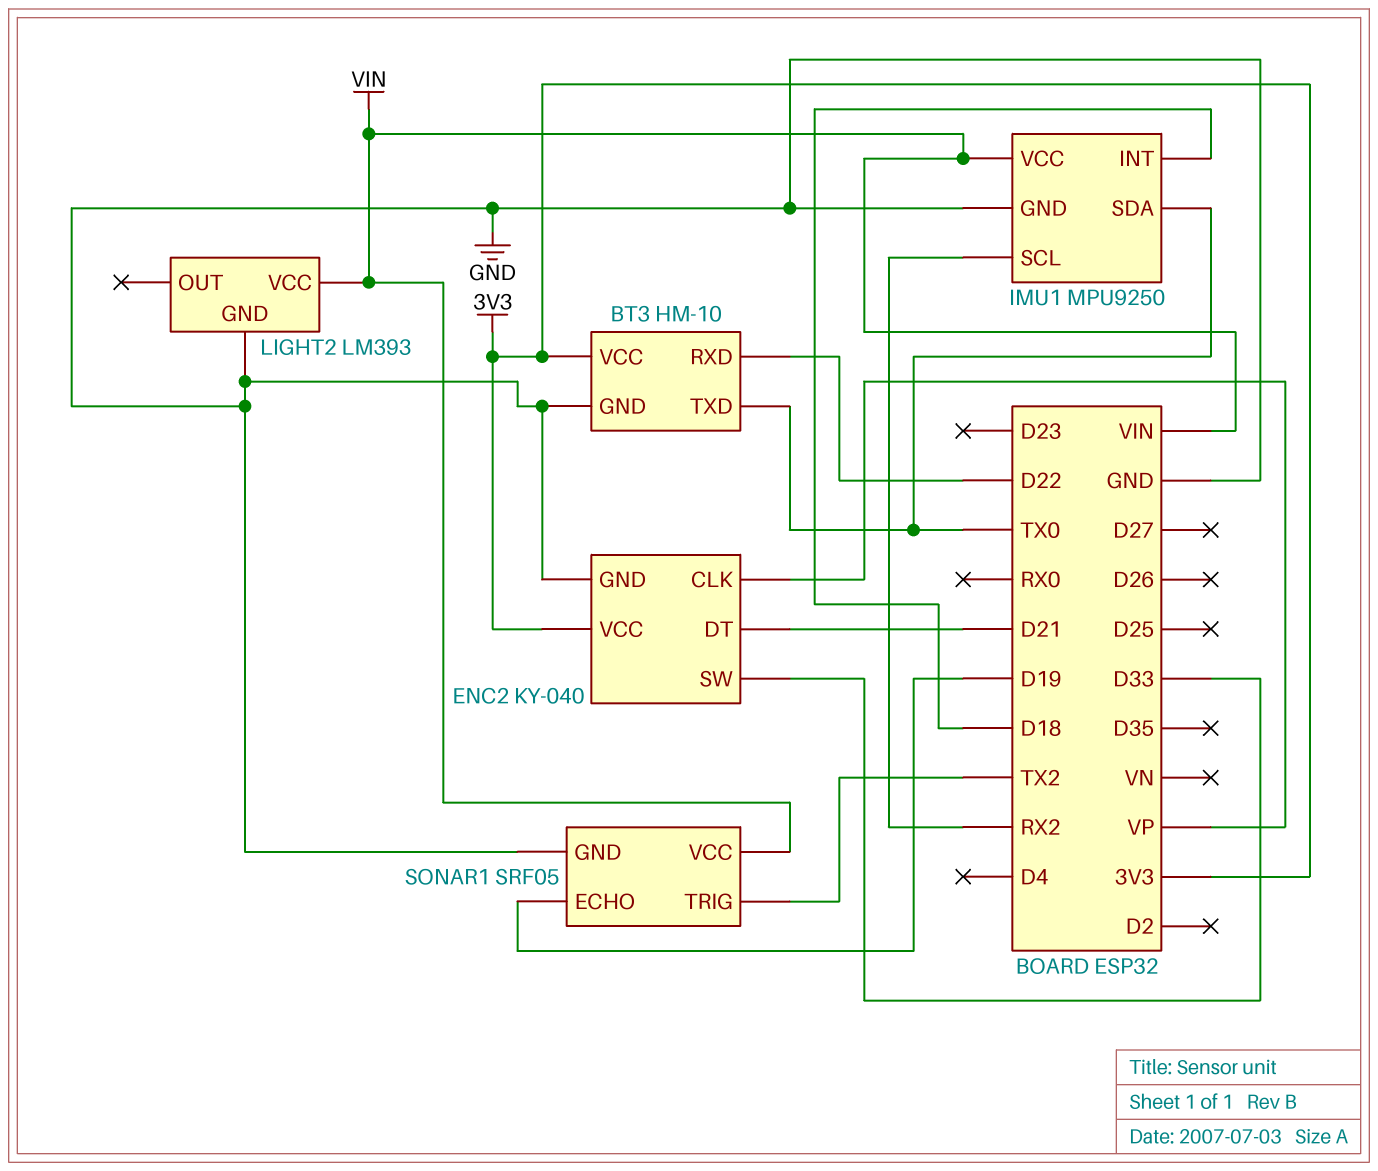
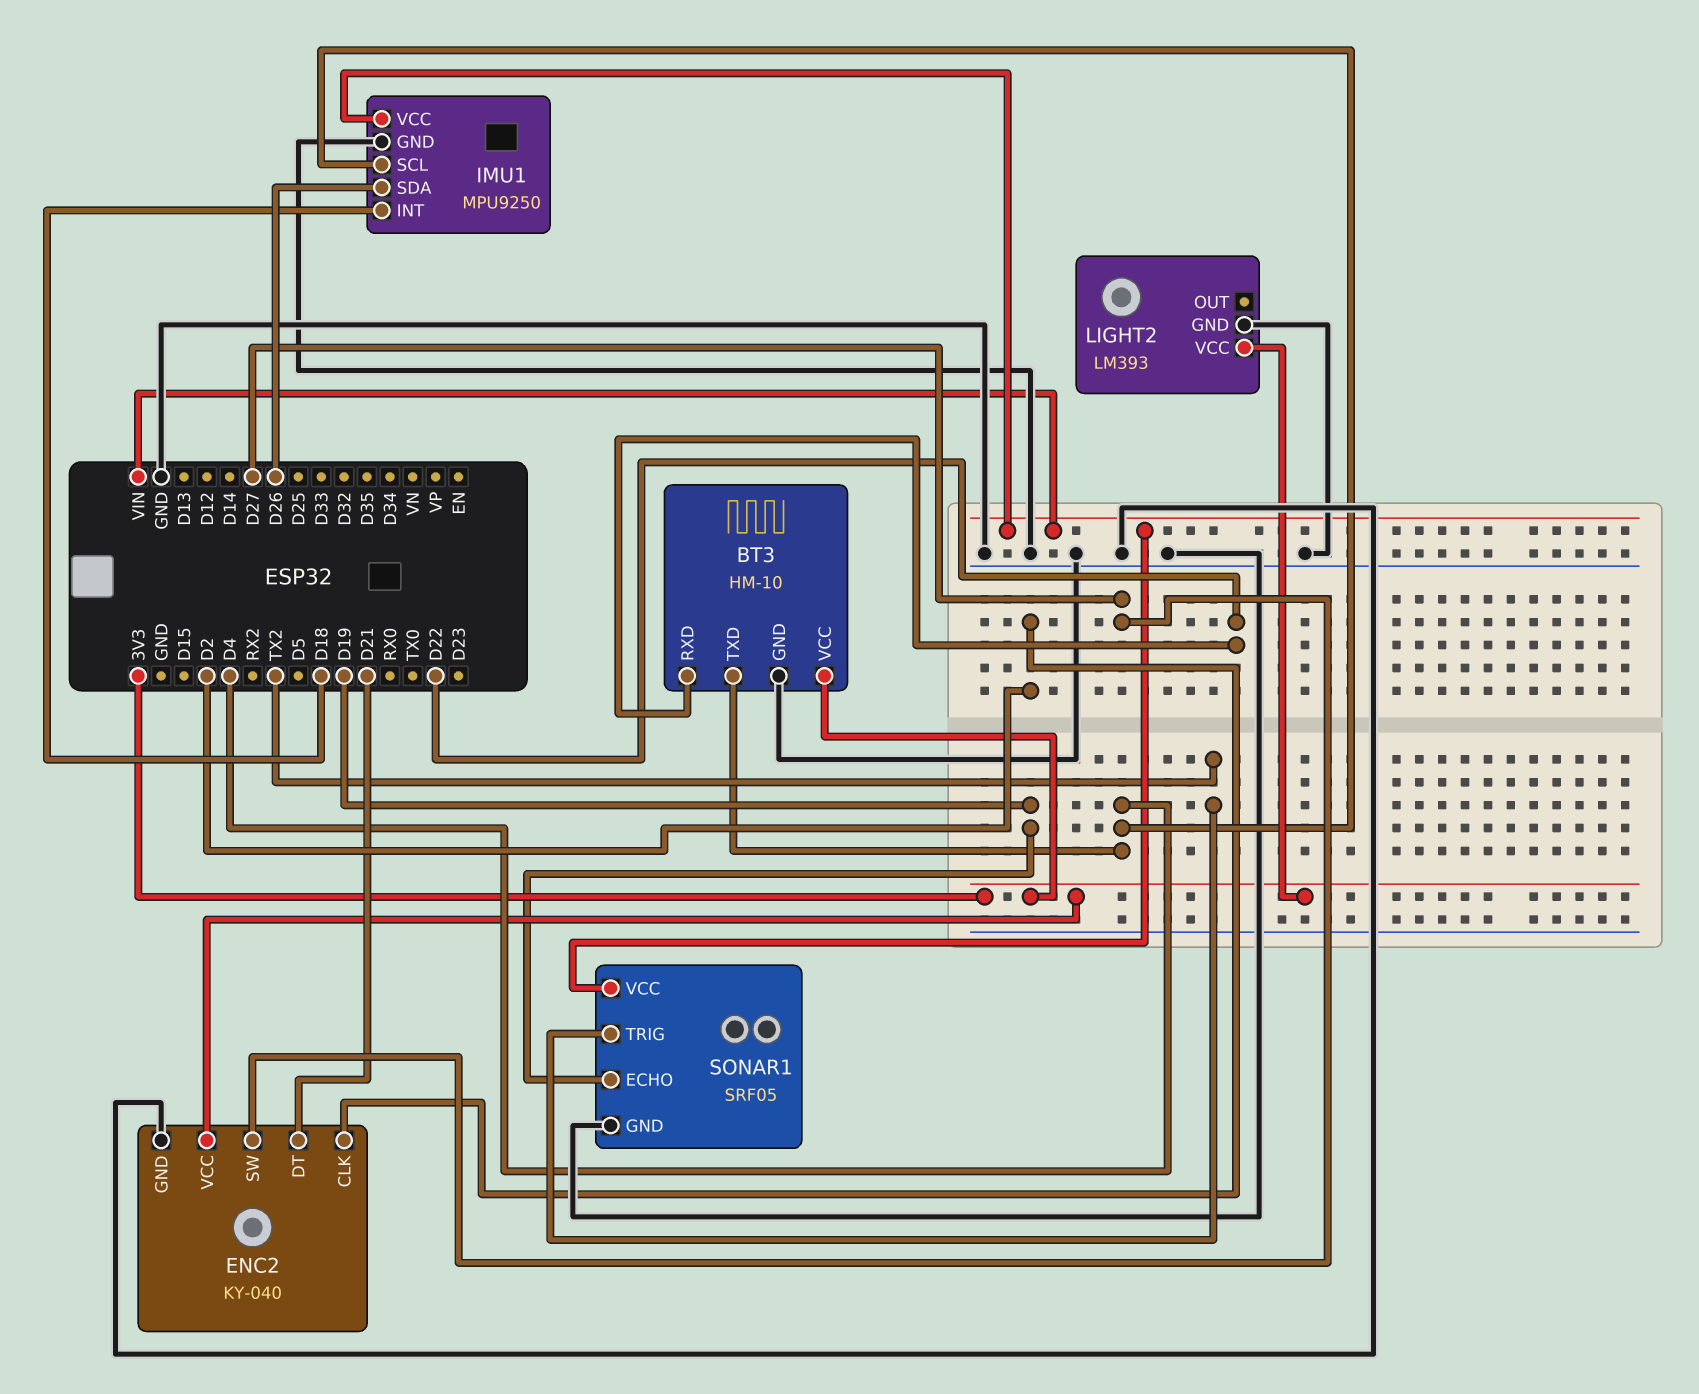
BT3 pin TXD: TX0 -> D4
ENC2 pin CLK: VP -> D2
ENC2 pin SW: D33 -> D27
IMU1 pin SCL: RX2 -> D4
IMU1 pin SDA: TX0 -> D26
LIGHT2 pin VCC: VIN -> 3V3

